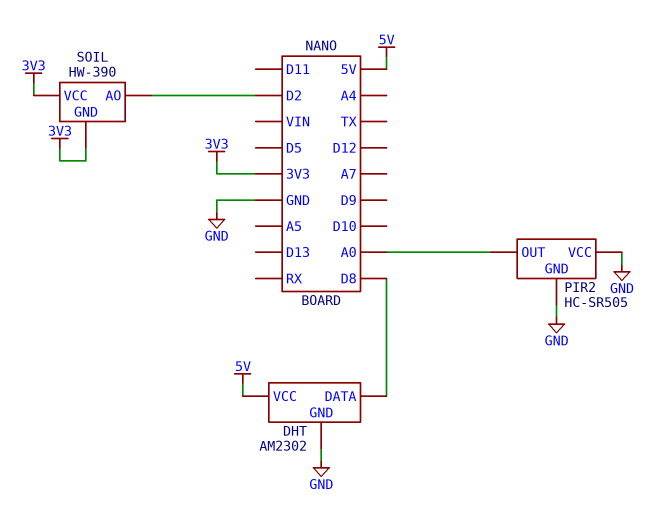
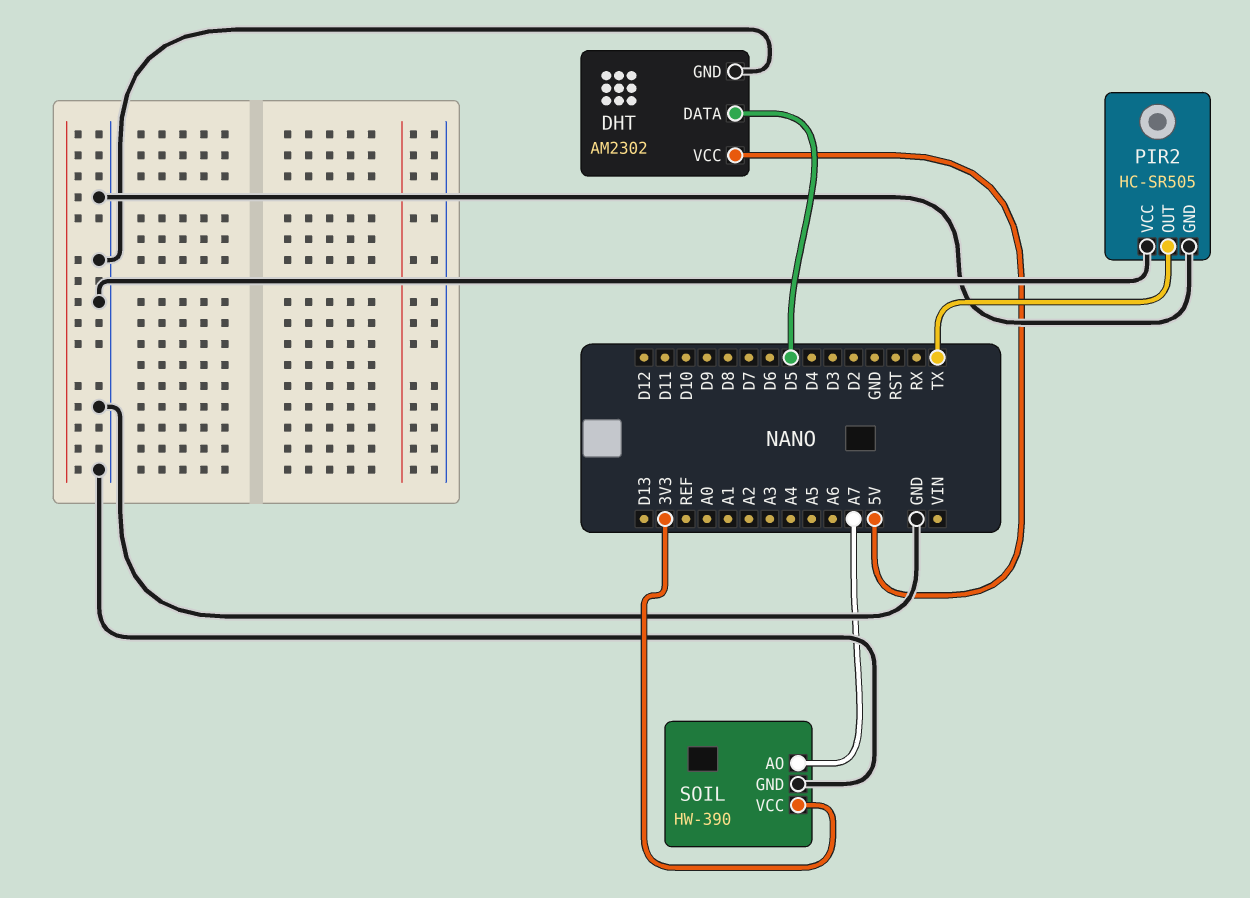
DHT pin DATA: D8 -> D5
PIR2 pin OUT: A0 -> TX
SOIL pin AO: D2 -> A7
SOIL pin GND: 3V3 -> GND

